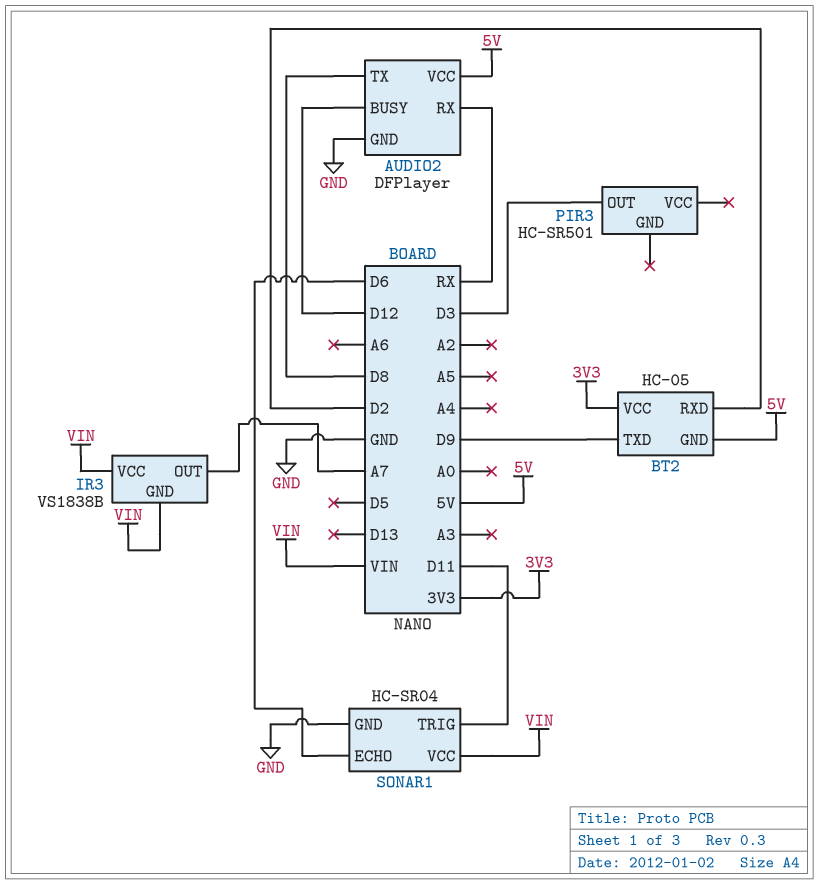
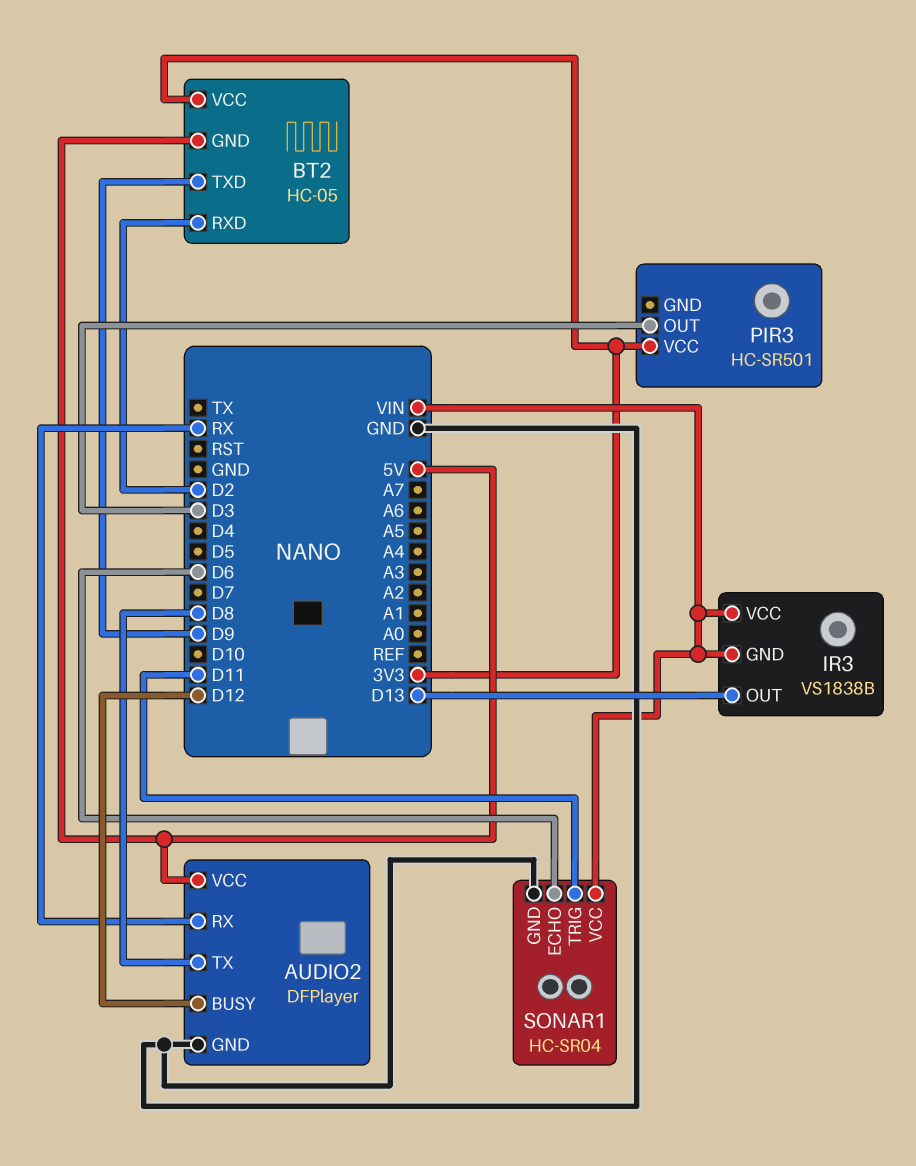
IR3 pin OUT: A7 -> D13
PIR3 pin VCC: none -> 3V3

